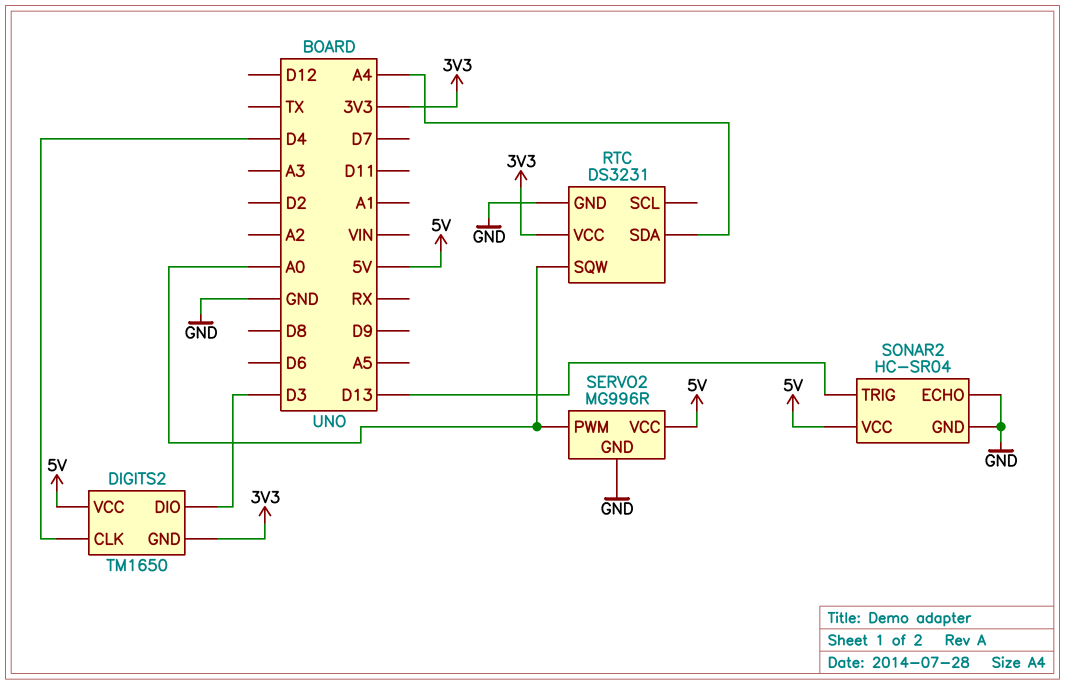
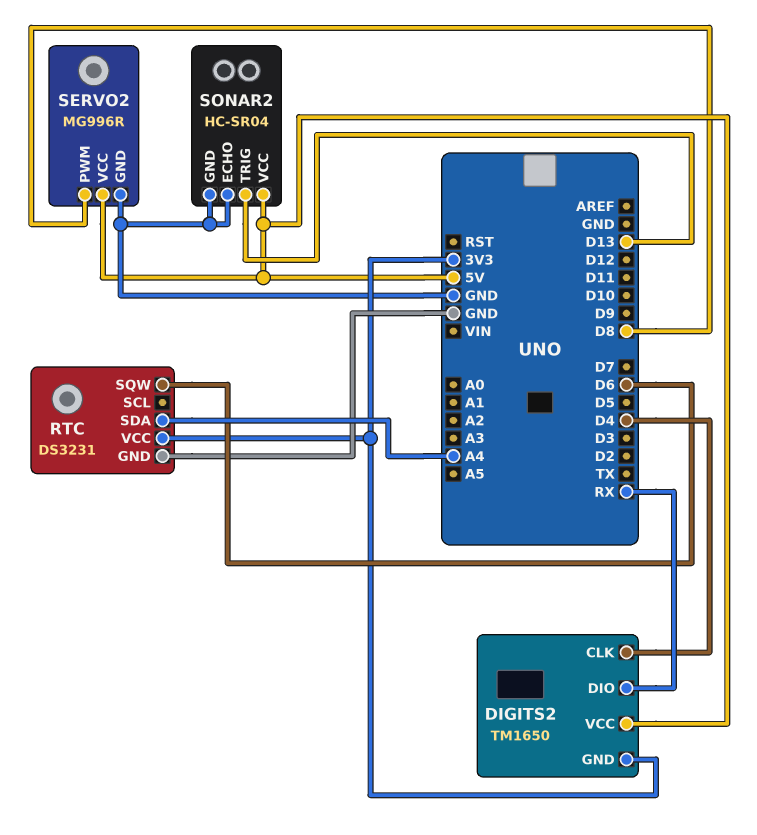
DIGITS2 pin DIO: D3 -> RX
RTC pin SQW: A0 -> D6
SERVO2 pin PWM: A0 -> D8

